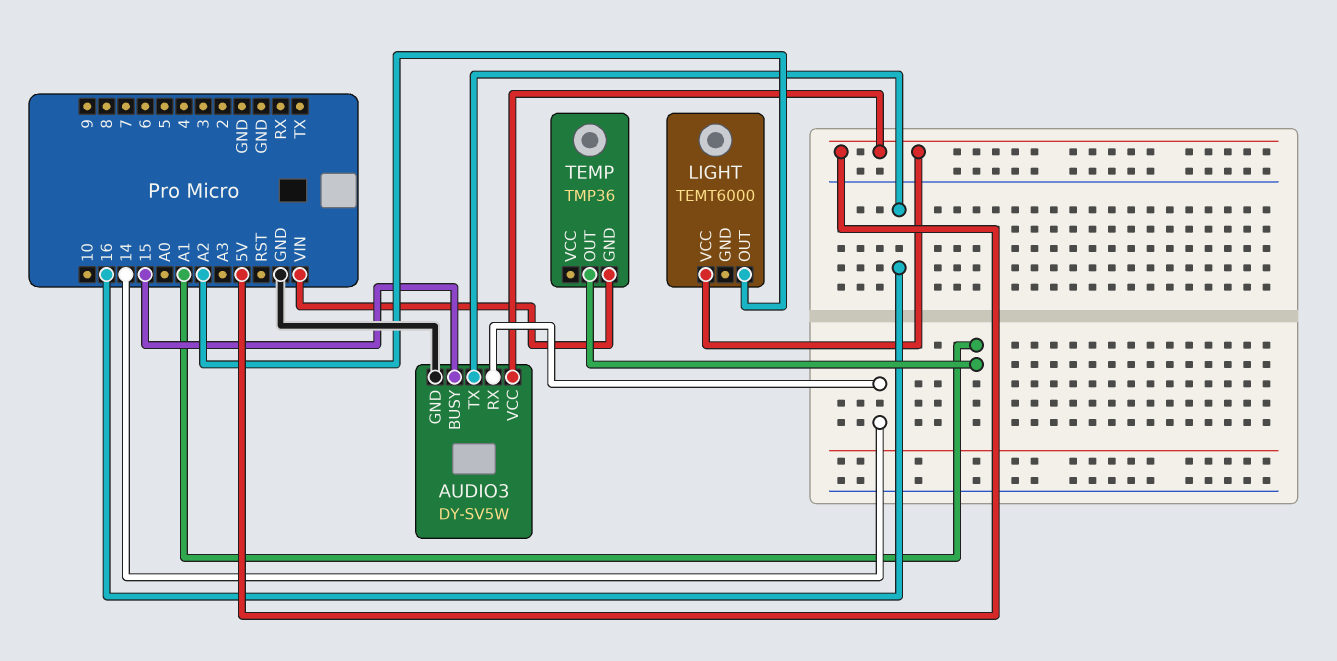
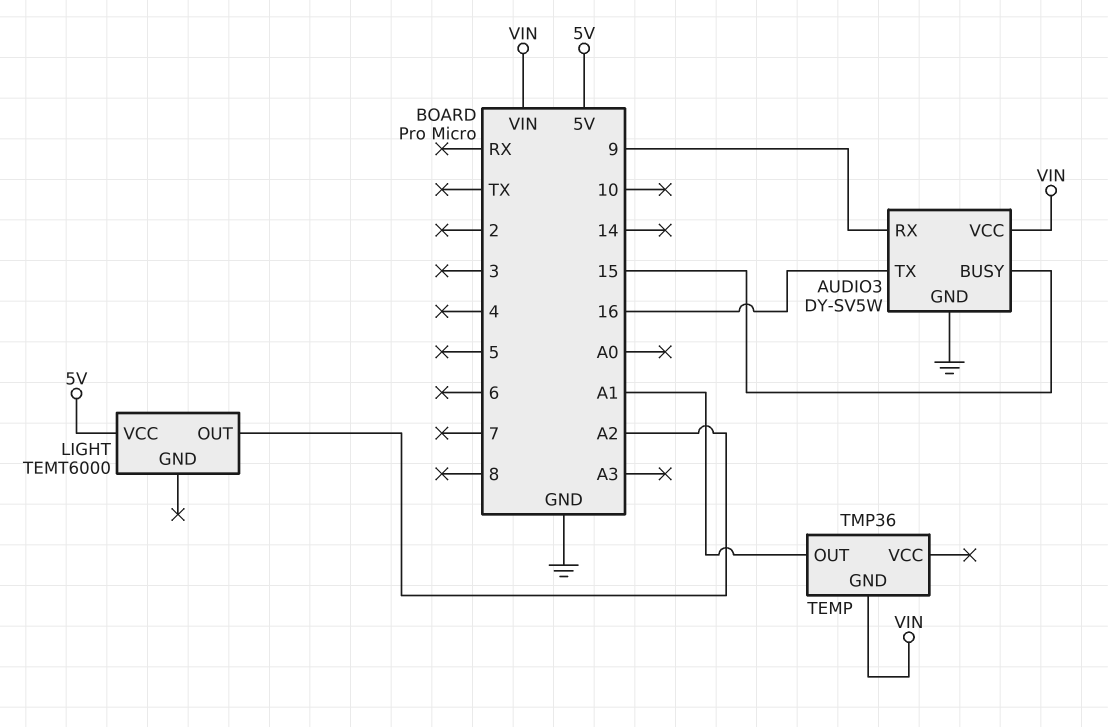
AUDIO3 pin RX: 14 -> 9
AUDIO3 pin VCC: 5V -> VIN

